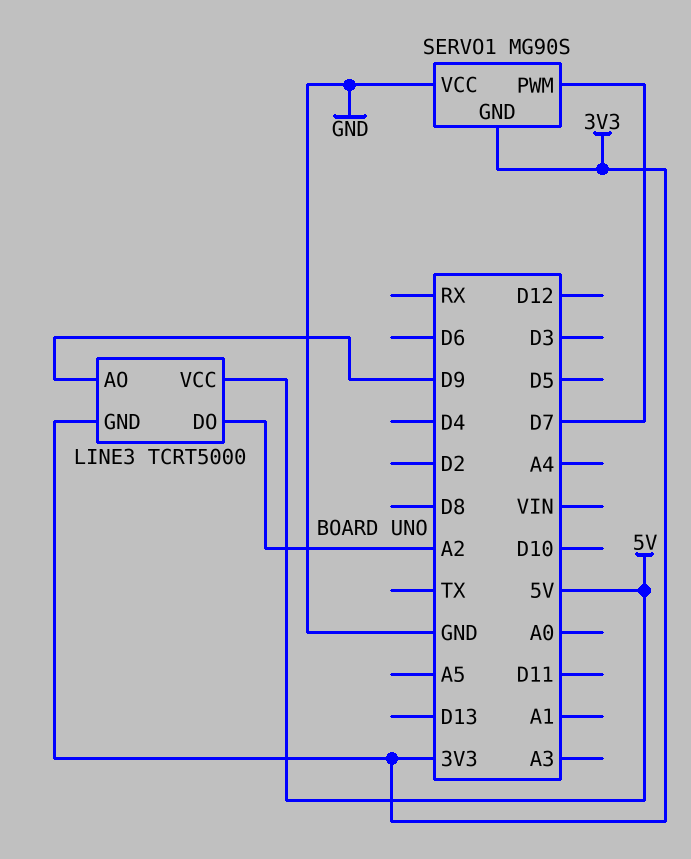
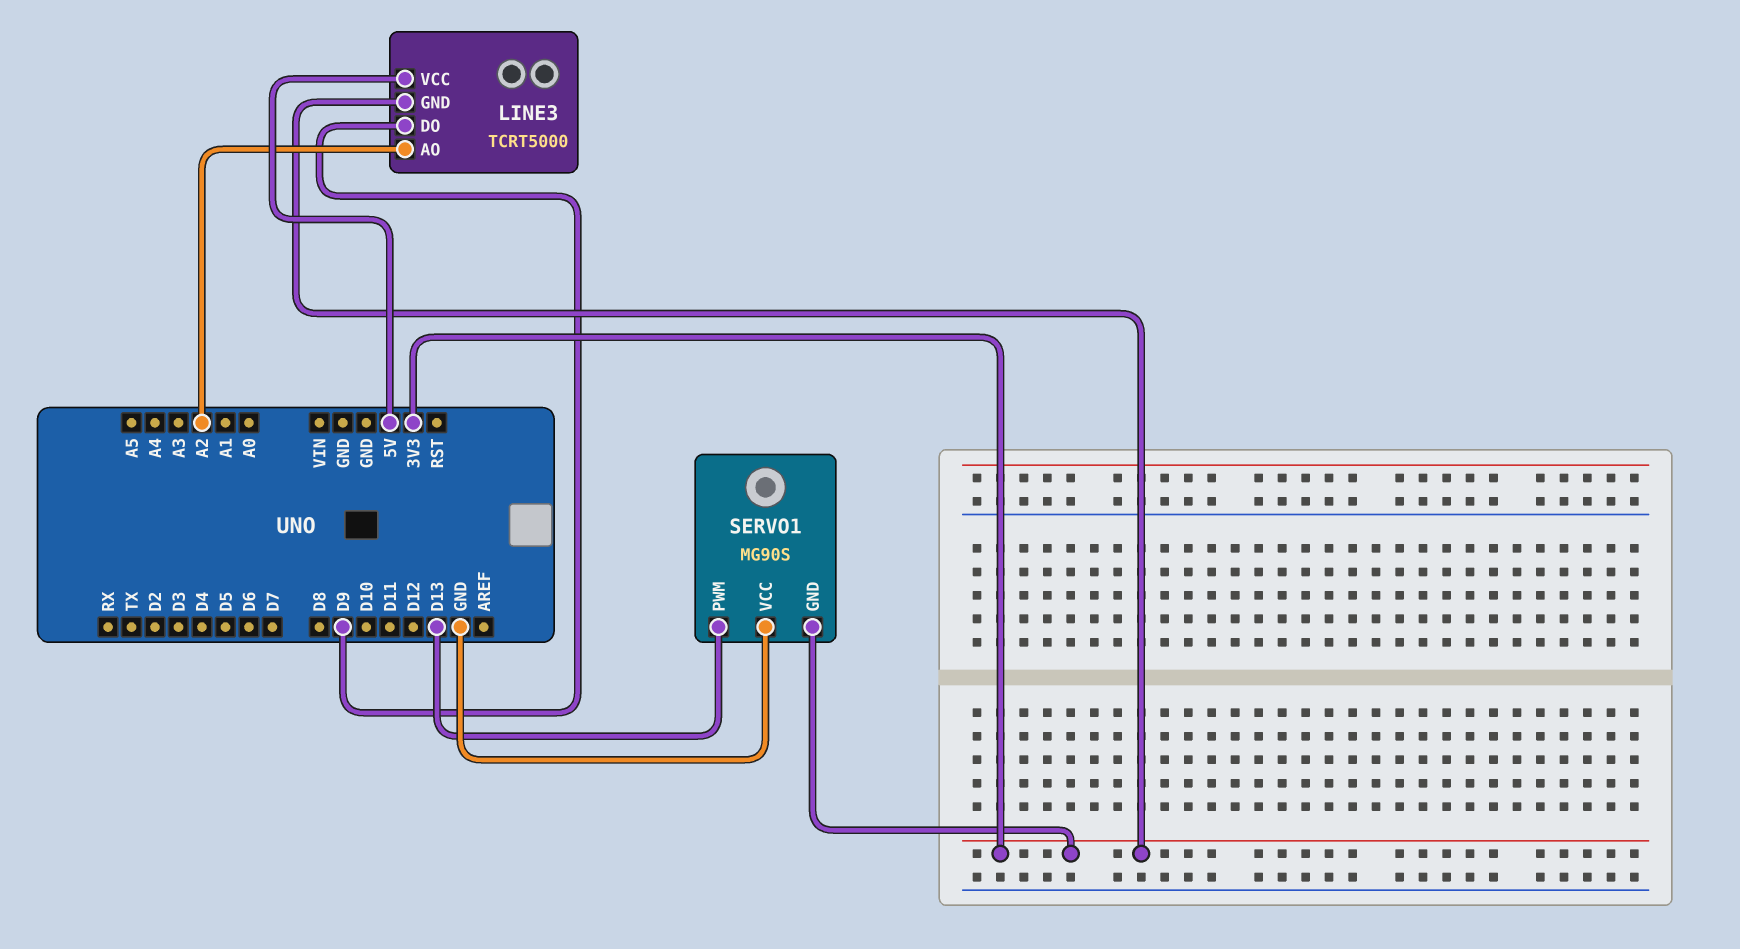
LINE3 pin AO: D9 -> A2
LINE3 pin DO: A2 -> D9
SERVO1 pin PWM: D7 -> D13

